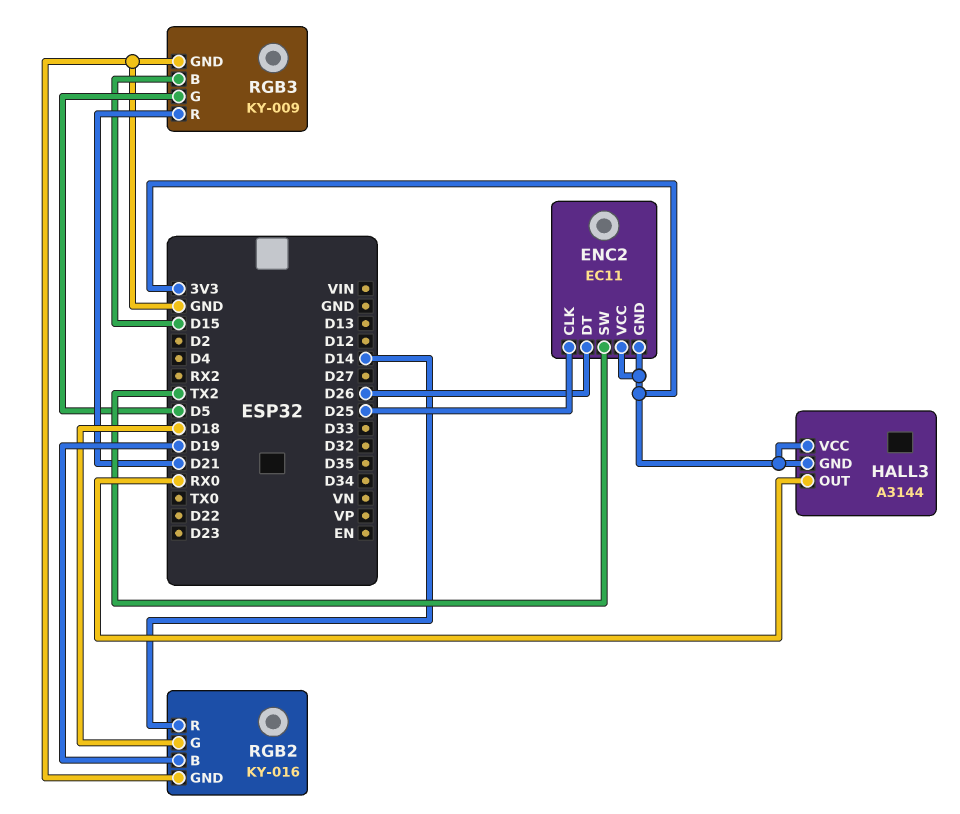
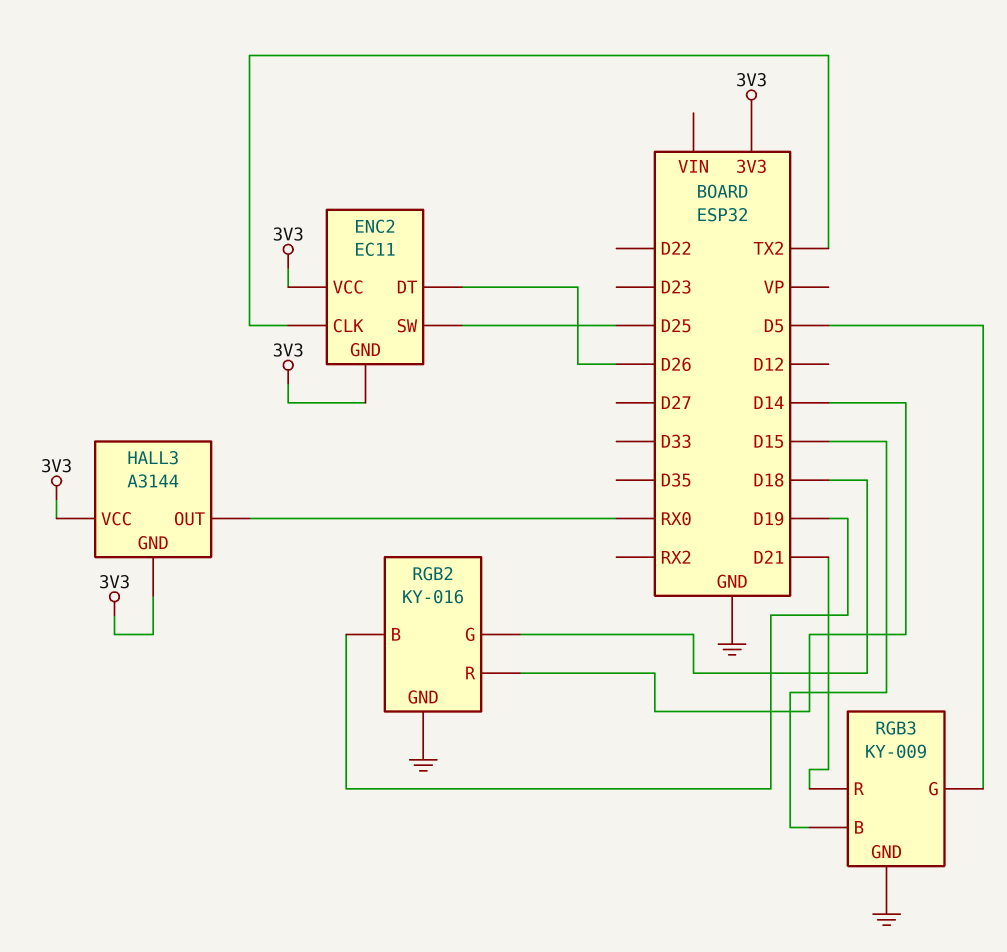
ENC2 pin CLK: D25 -> TX2
ENC2 pin SW: TX2 -> D25

